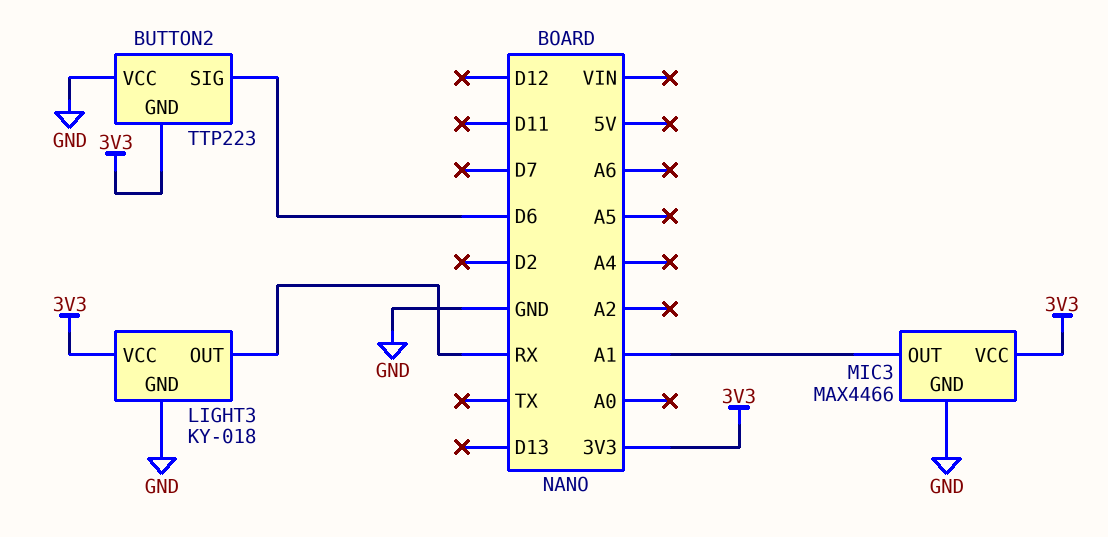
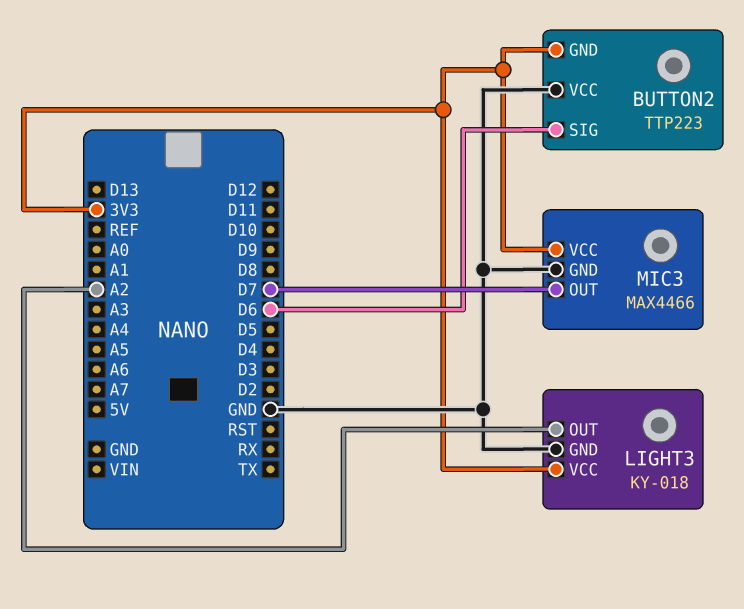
LIGHT3 pin OUT: RX -> A2
MIC3 pin OUT: A1 -> D7

